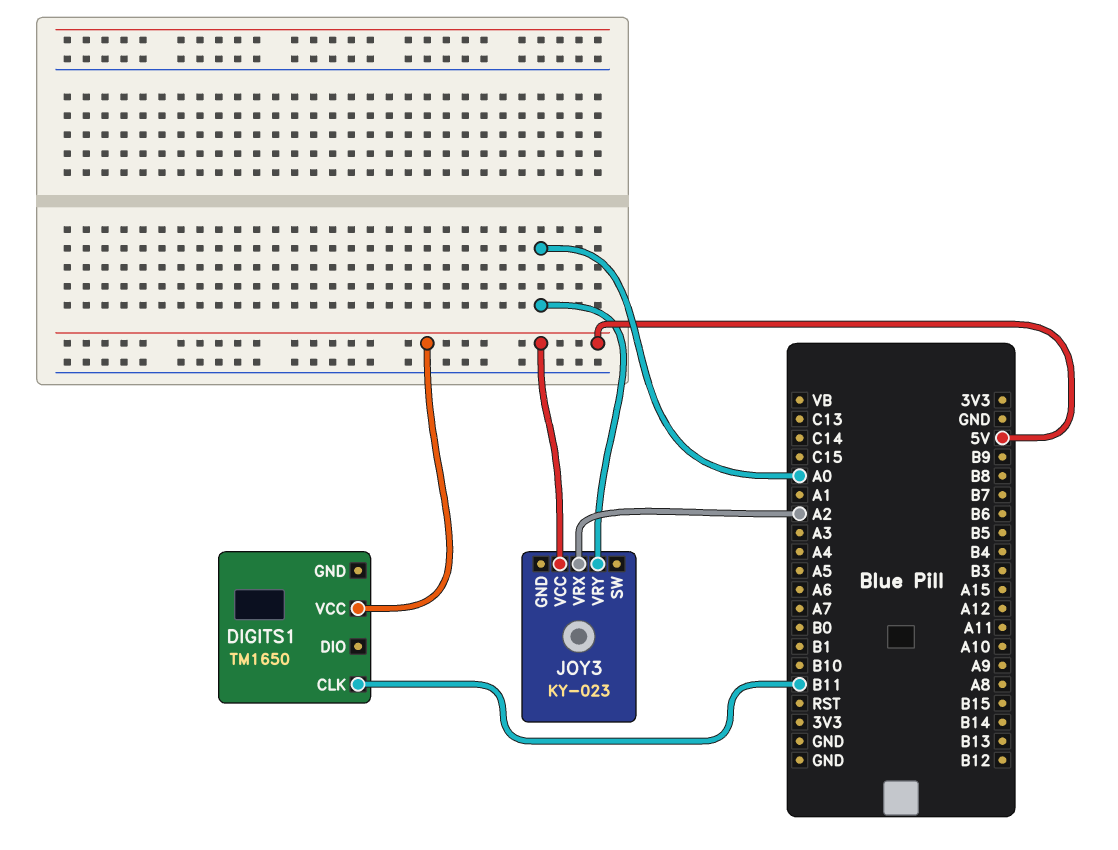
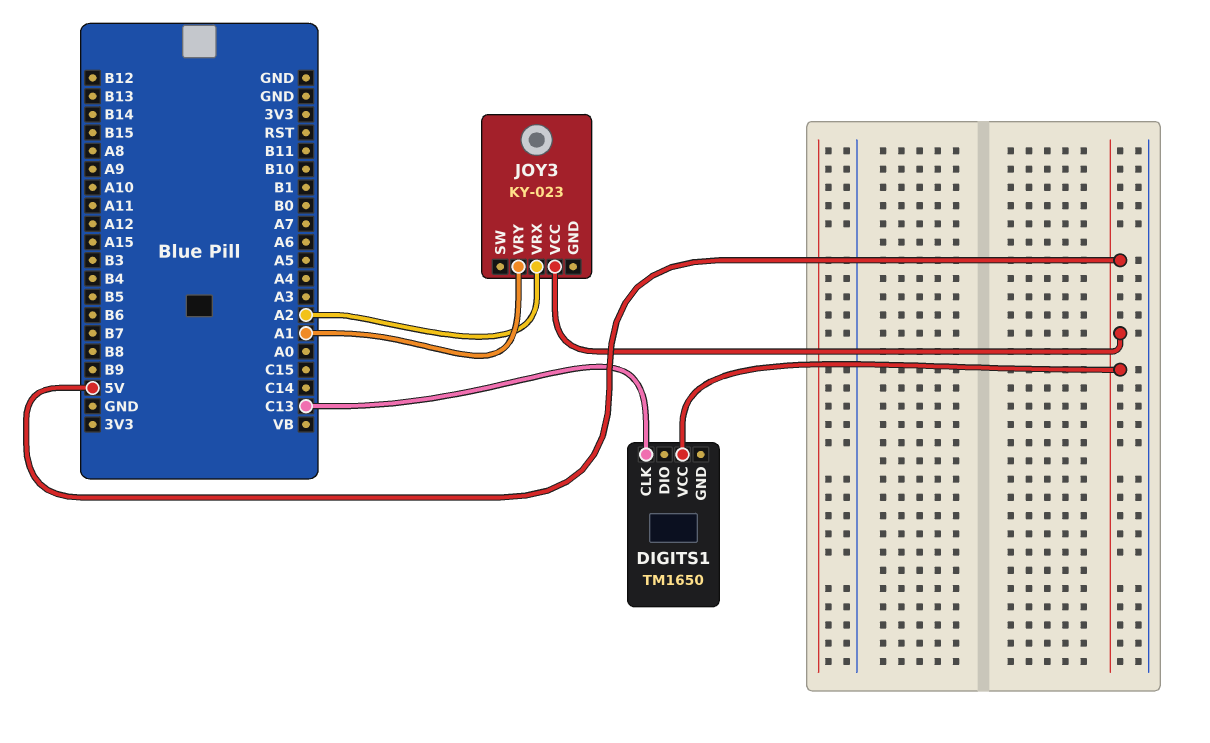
DIGITS1 pin CLK: B11 -> C13
JOY3 pin VRY: A0 -> A1

